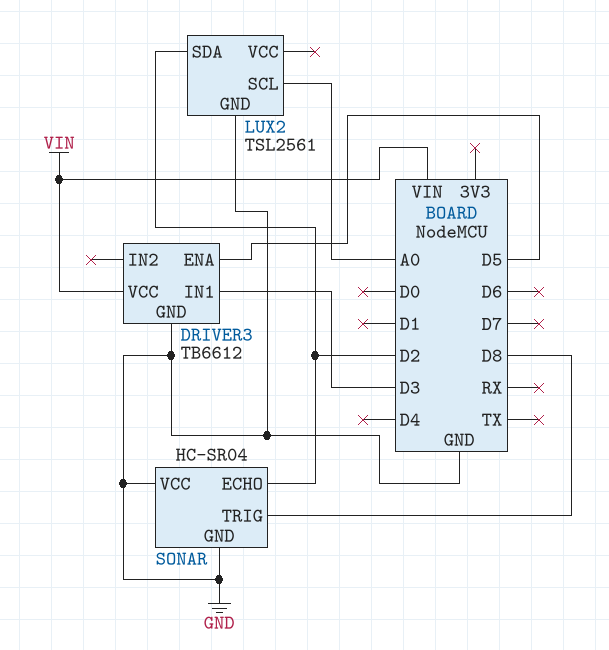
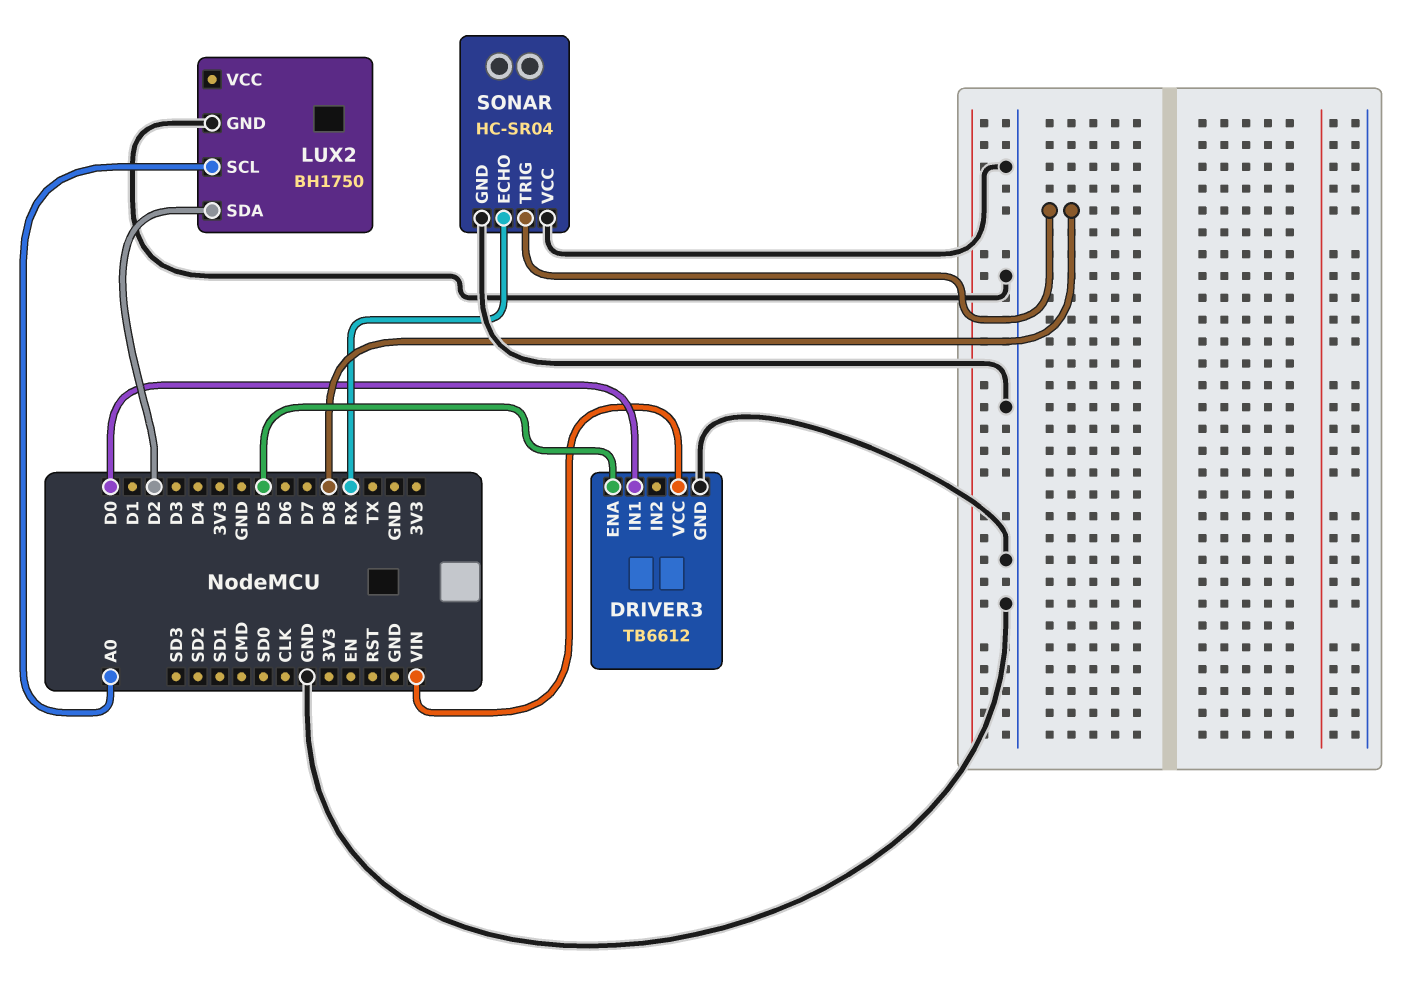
DRIVER3 pin IN1: D3 -> D0
LUX2: TSL2561 -> BH1750
SONAR pin ECHO: D2 -> RX

